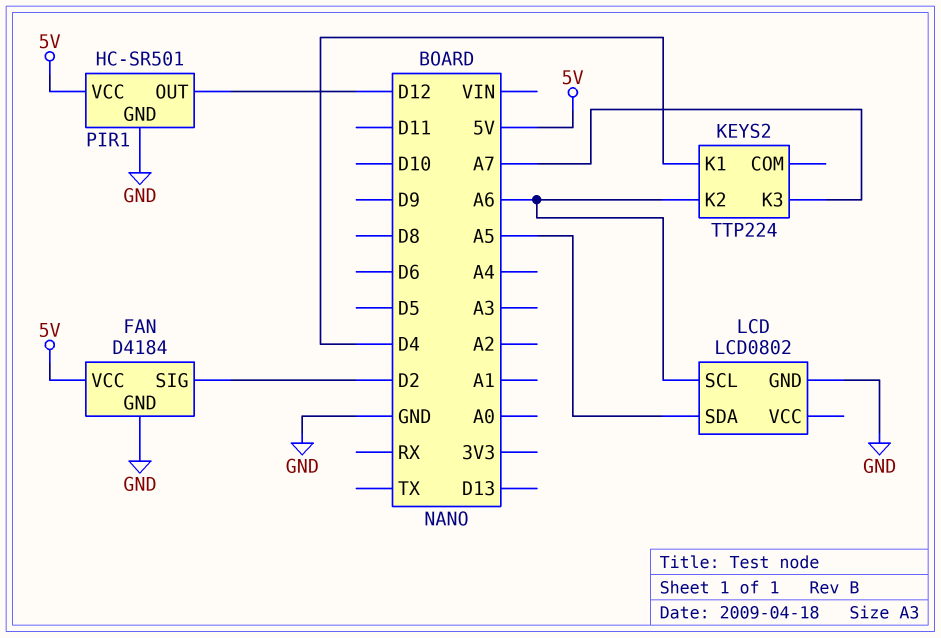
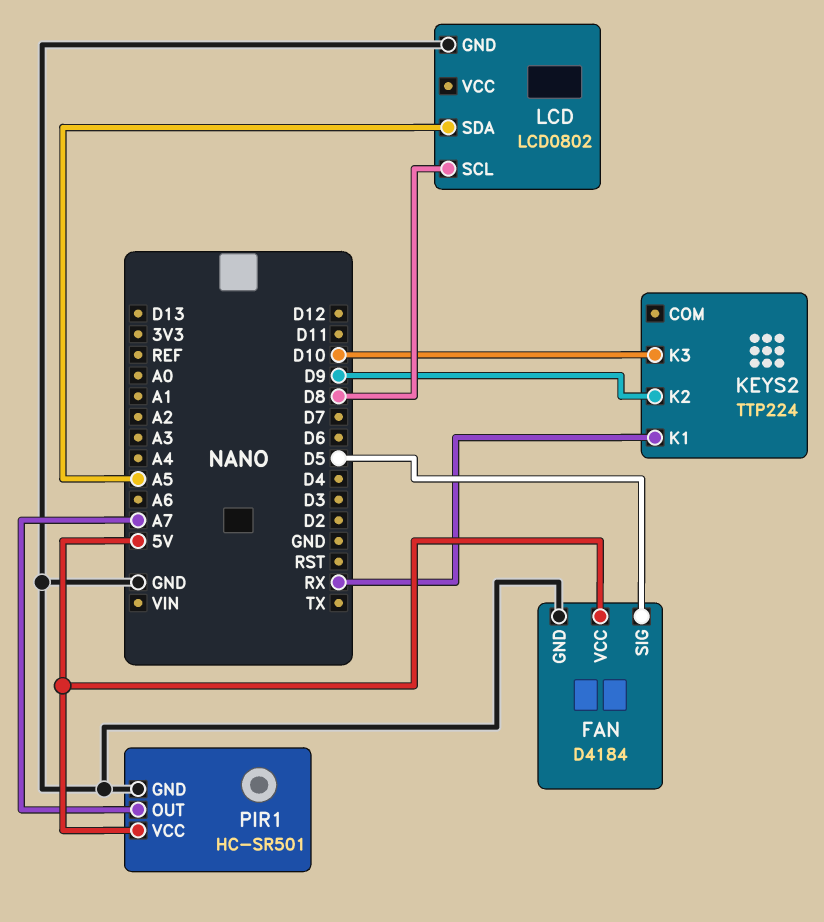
FAN pin SIG: D2 -> D5
KEYS2 pin K1: D4 -> RX
KEYS2 pin K2: A6 -> D9
KEYS2 pin K3: A7 -> D10
LCD pin SCL: A6 -> D8
PIR1 pin OUT: D12 -> A7

